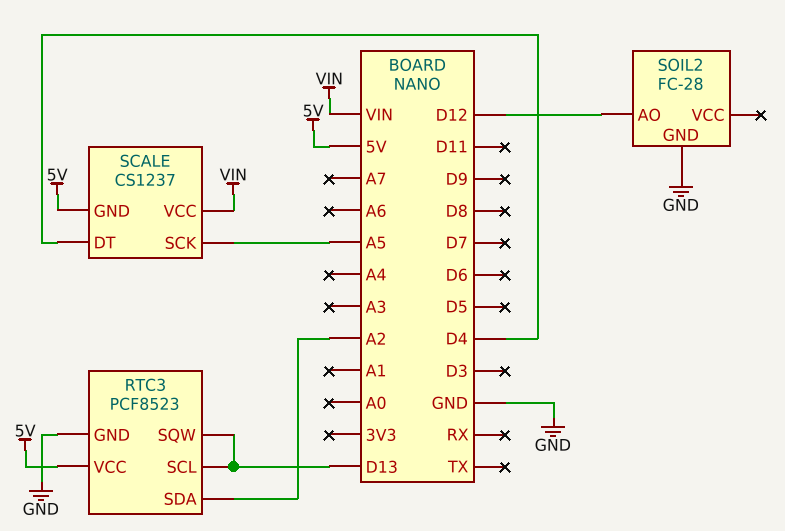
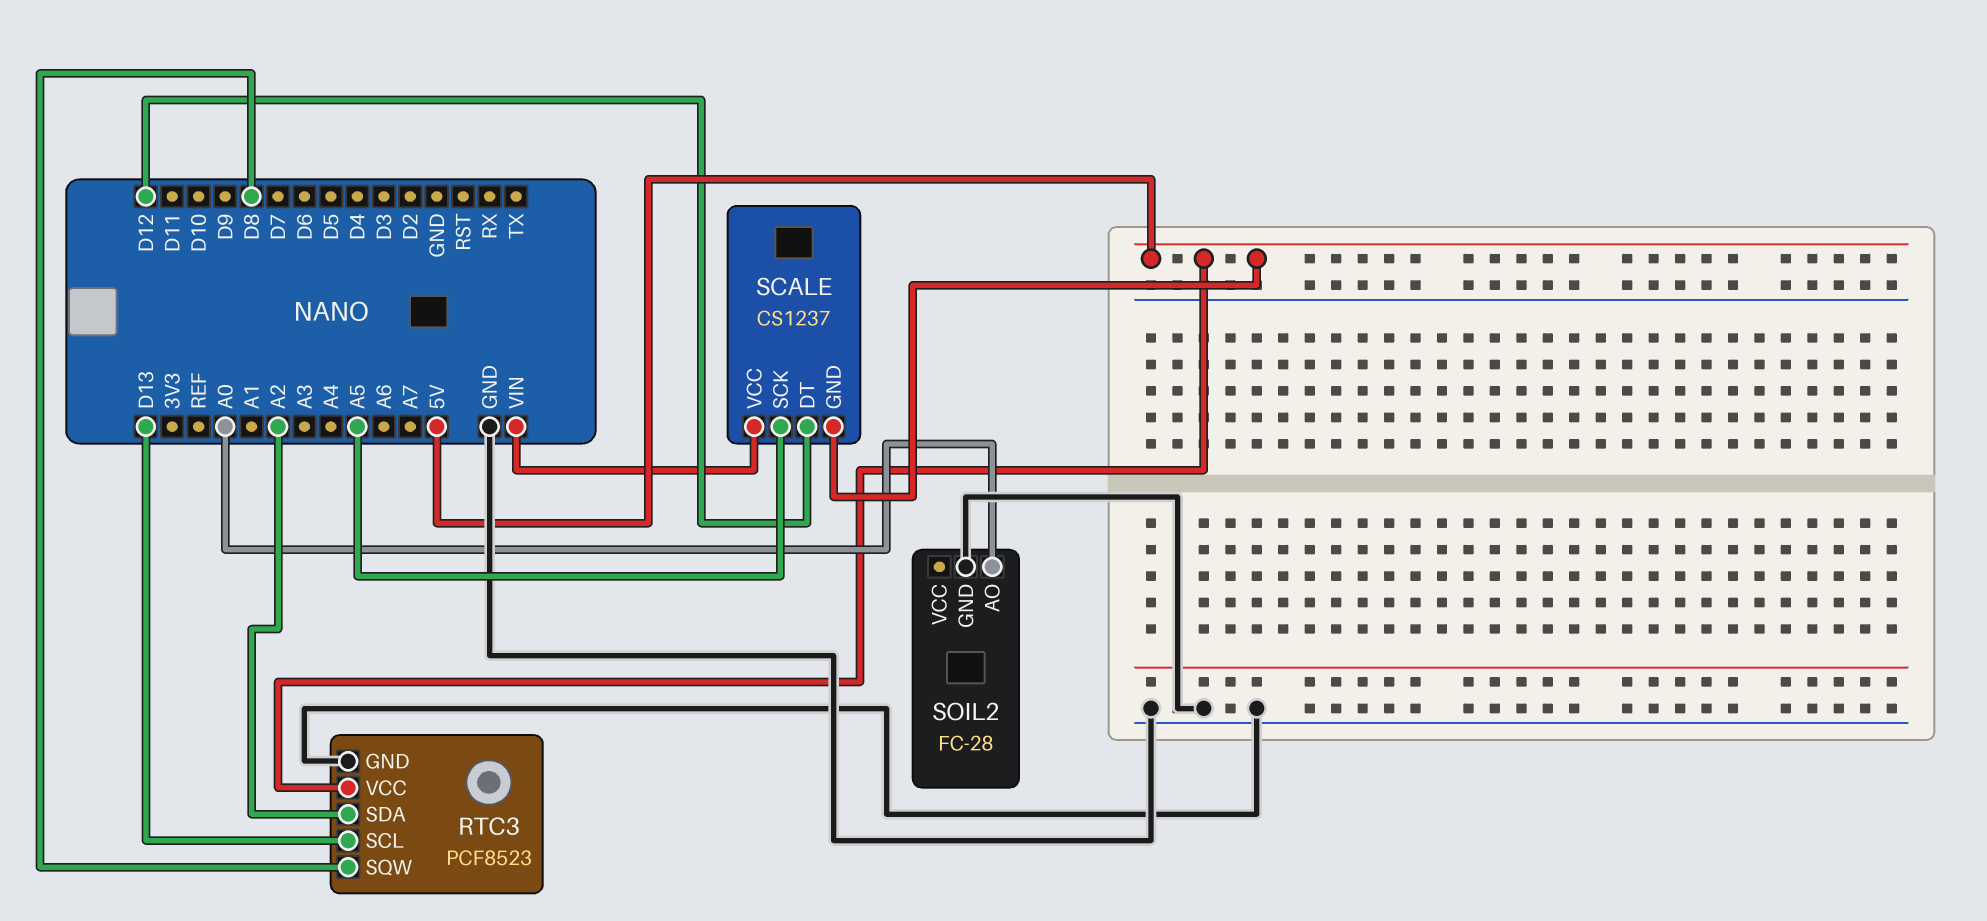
RTC3 pin SQW: D13 -> D8
SCALE pin DT: D4 -> D12
SOIL2 pin AO: D12 -> A0

